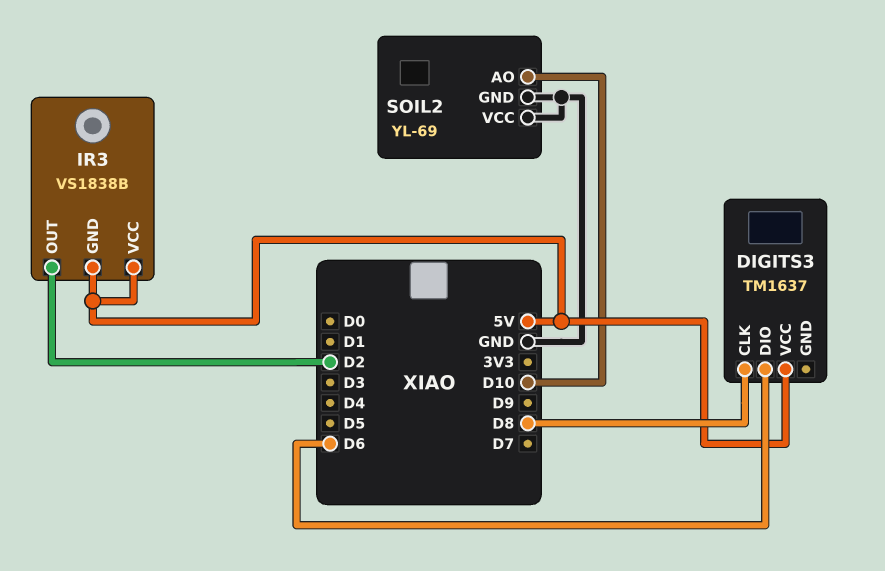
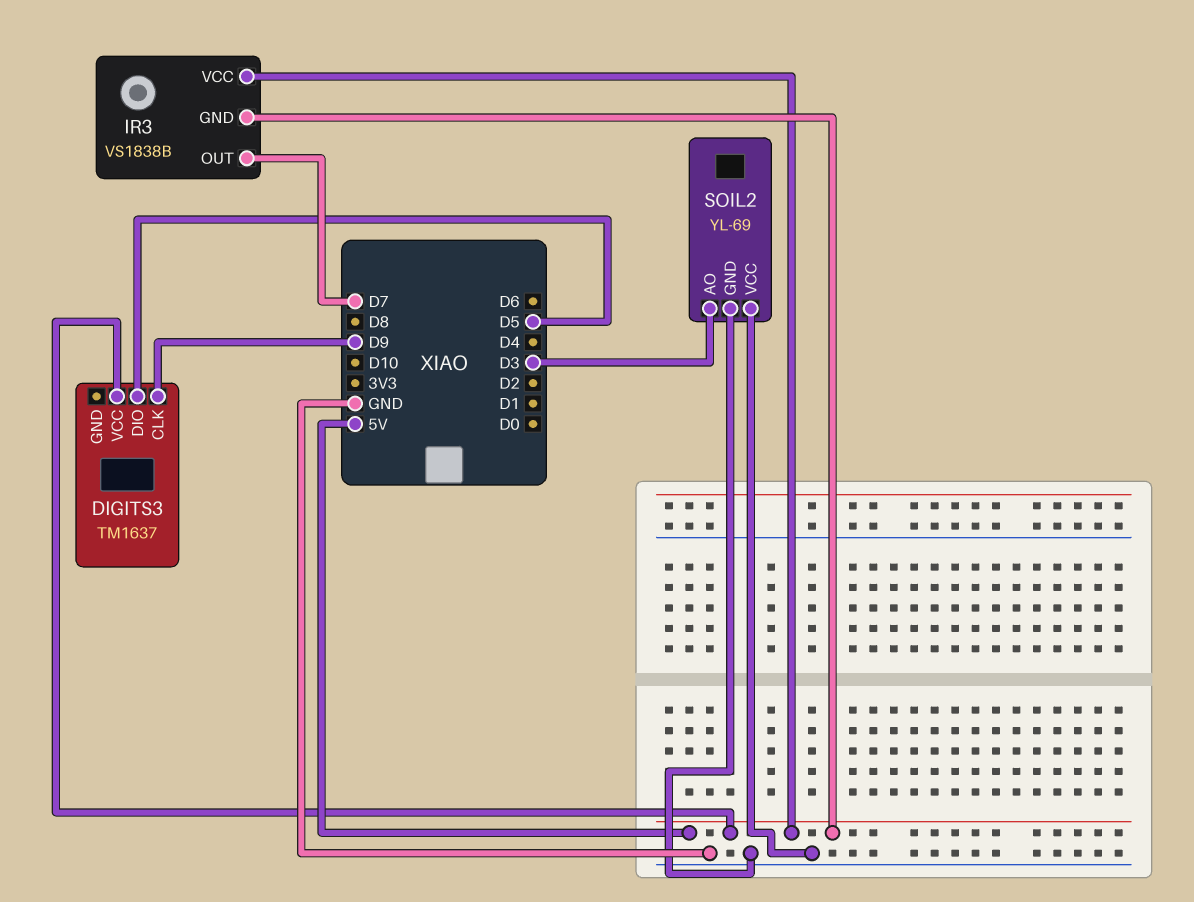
DIGITS3 pin CLK: D8 -> D9
DIGITS3 pin DIO: D6 -> D5
IR3 pin OUT: D2 -> D7
SOIL2 pin AO: D10 -> D3

